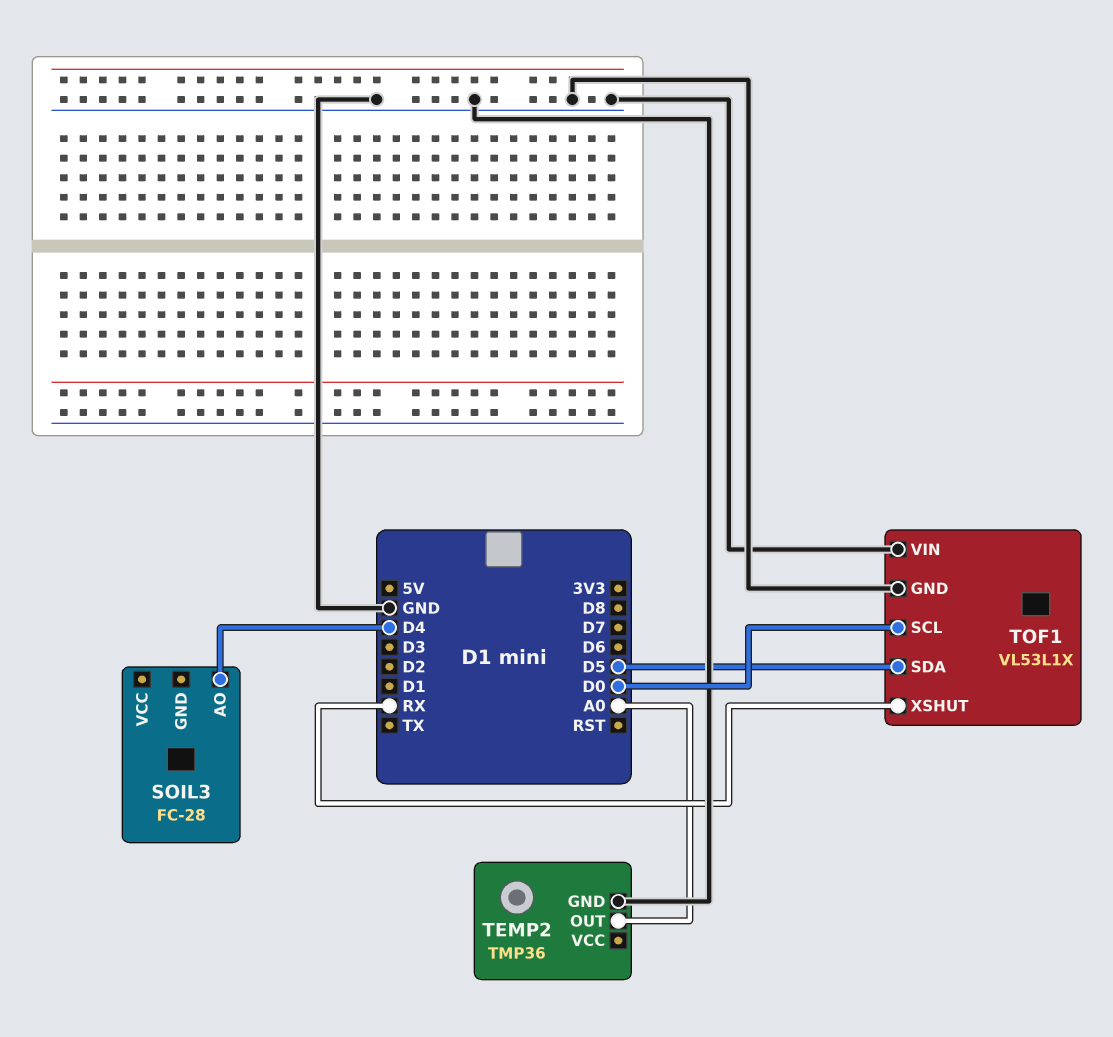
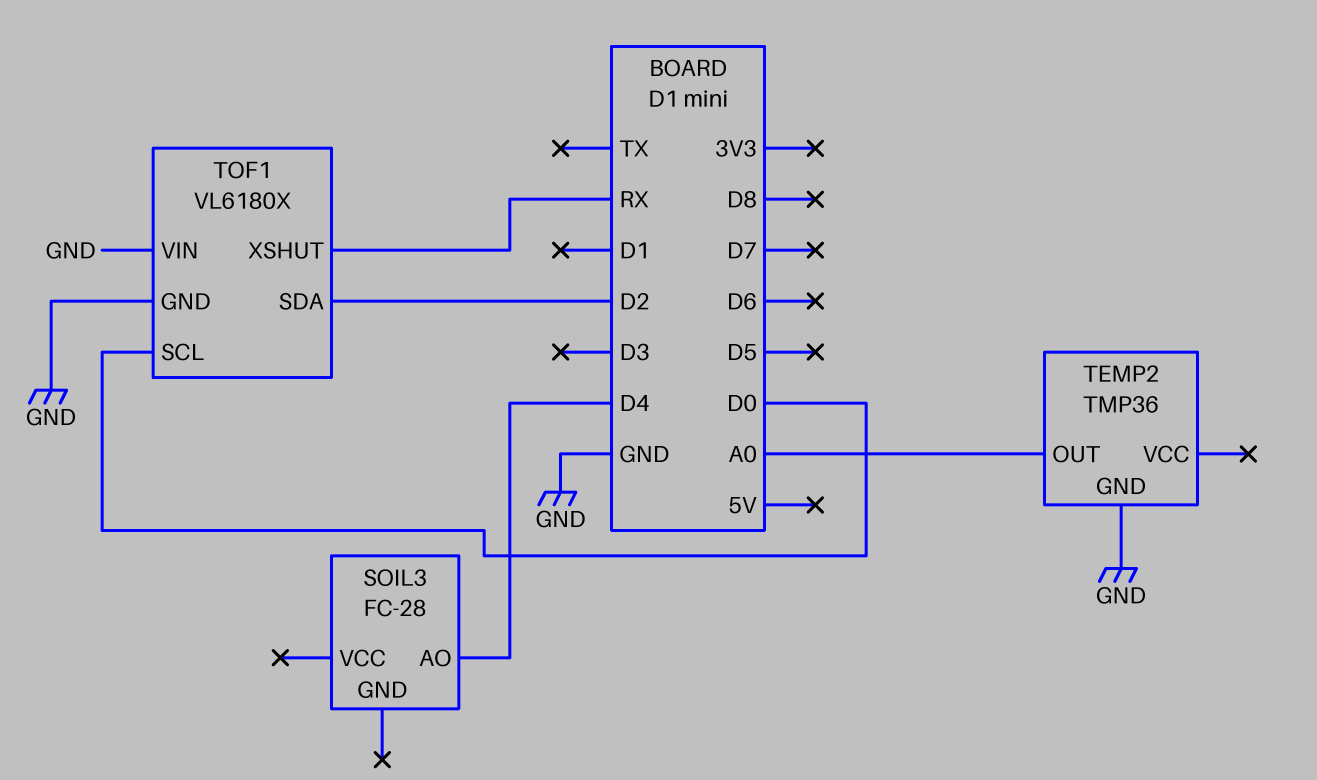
TOF1: VL53L1X -> VL6180X
TOF1 pin SDA: D5 -> D2

